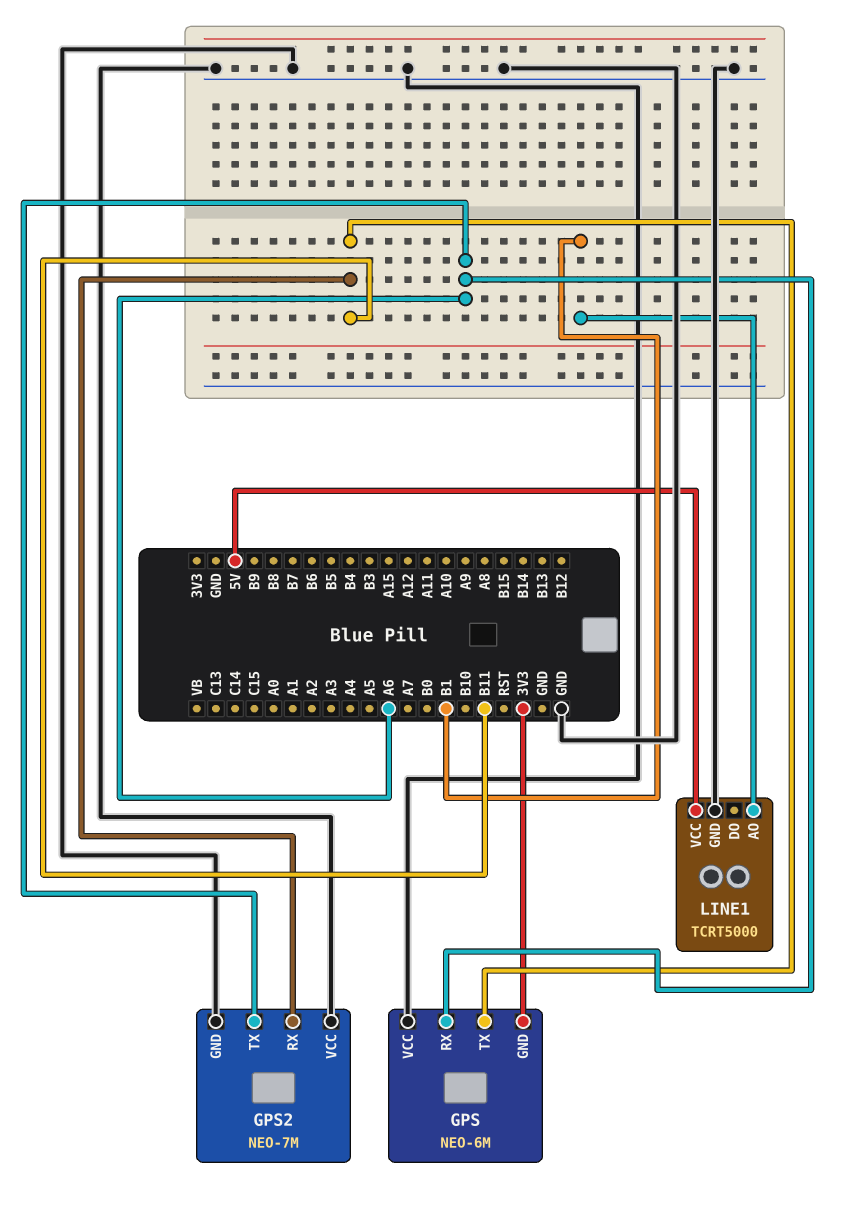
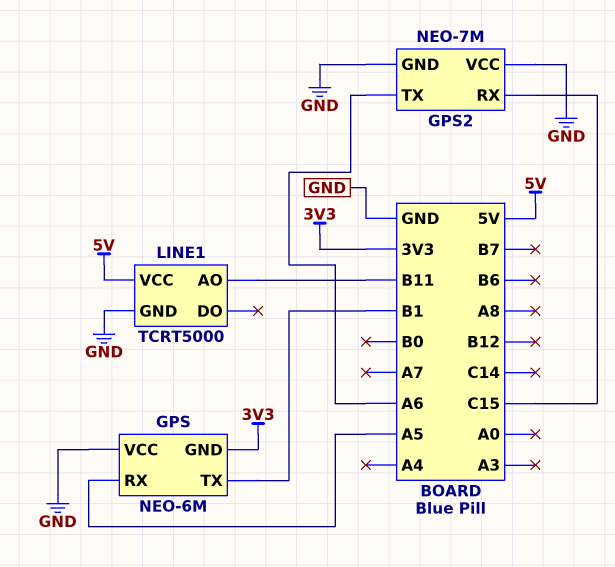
GPS pin RX: A6 -> A5
GPS pin TX: B11 -> B1
GPS2 pin RX: B11 -> C15
LINE1 pin AO: B1 -> B11

